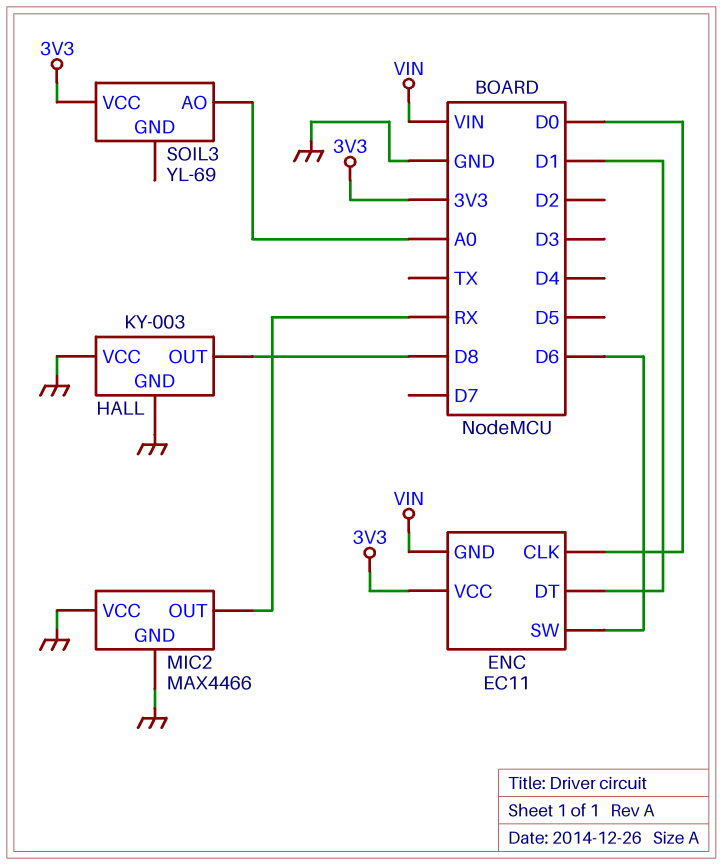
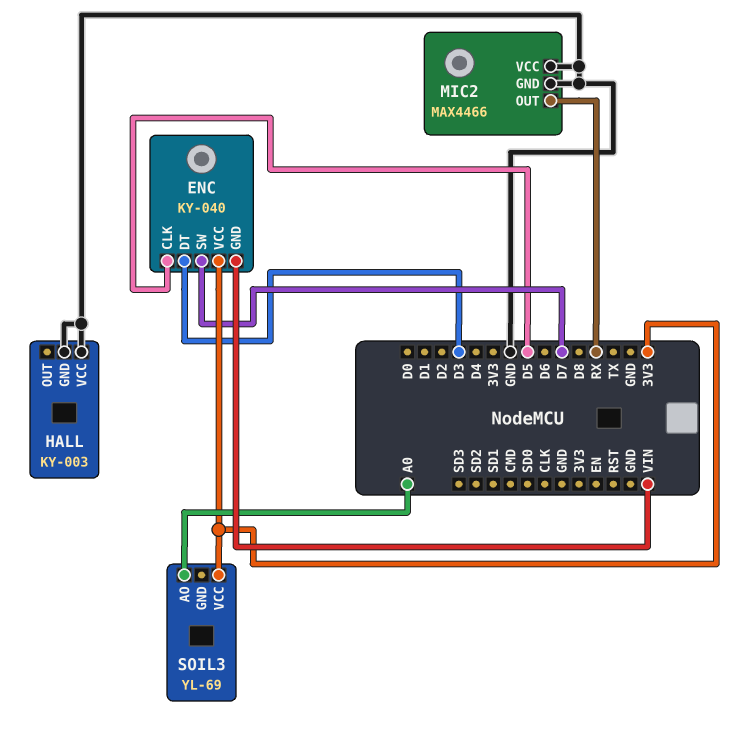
ENC: EC11 -> KY-040
ENC pin CLK: D0 -> D5
ENC pin DT: D1 -> D3
ENC pin SW: D6 -> D7
HALL pin OUT: D8 -> none

